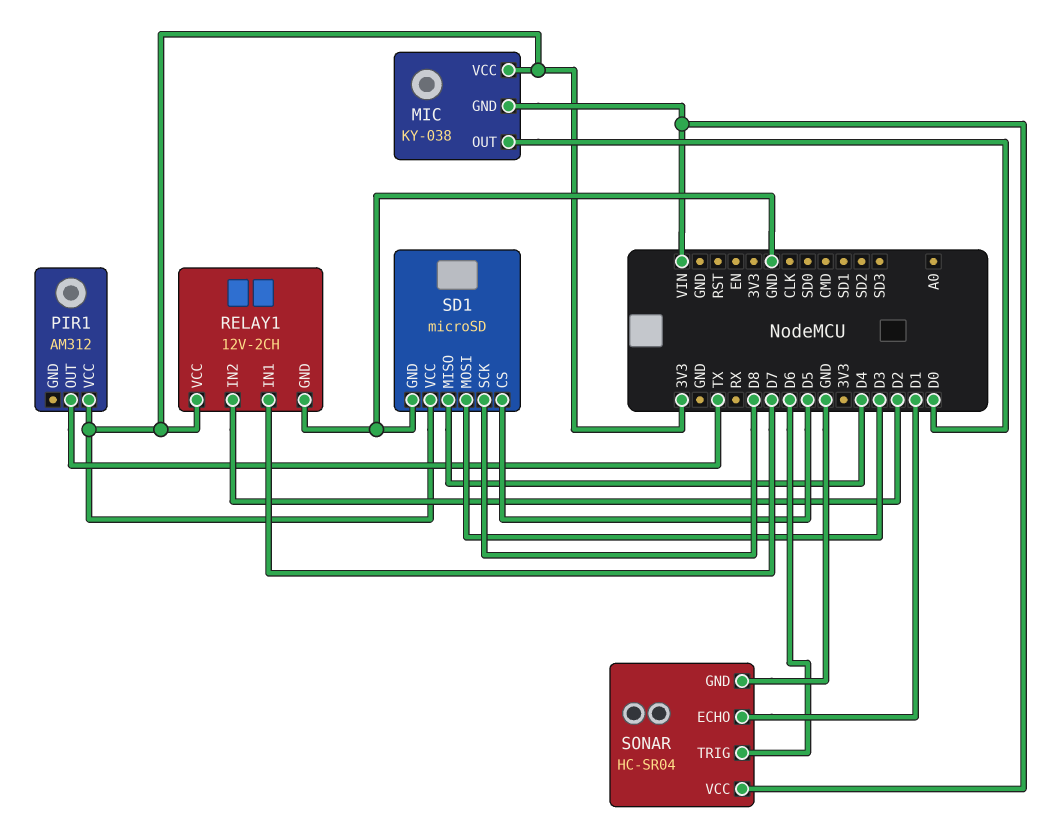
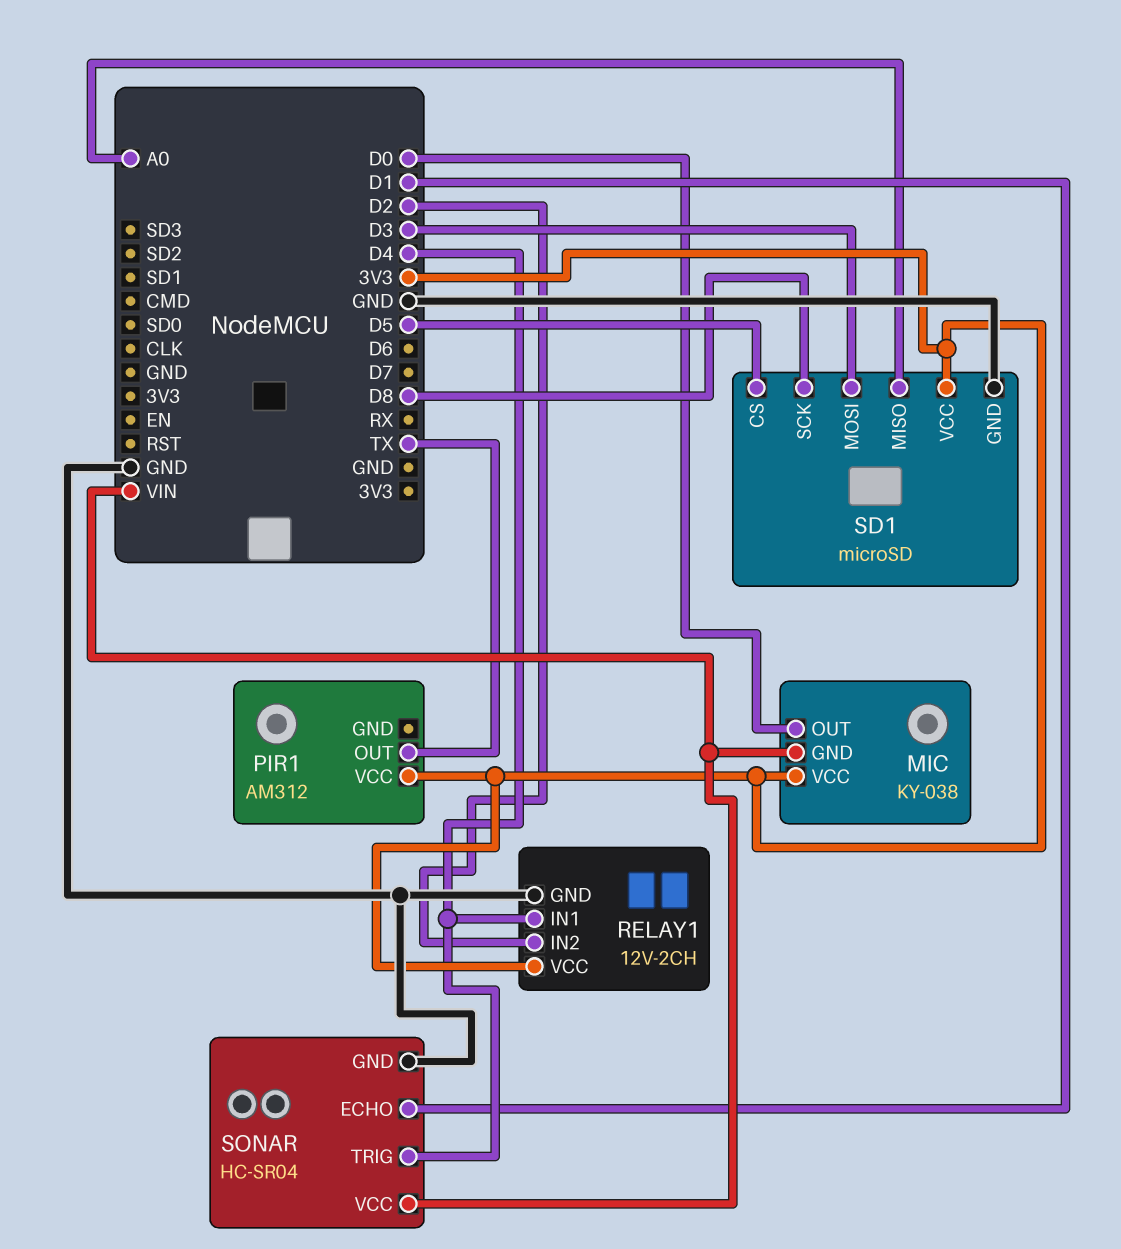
RELAY1 pin IN1: D7 -> D4
SD1 pin MISO: D4 -> A0
SONAR pin TRIG: D6 -> D4

